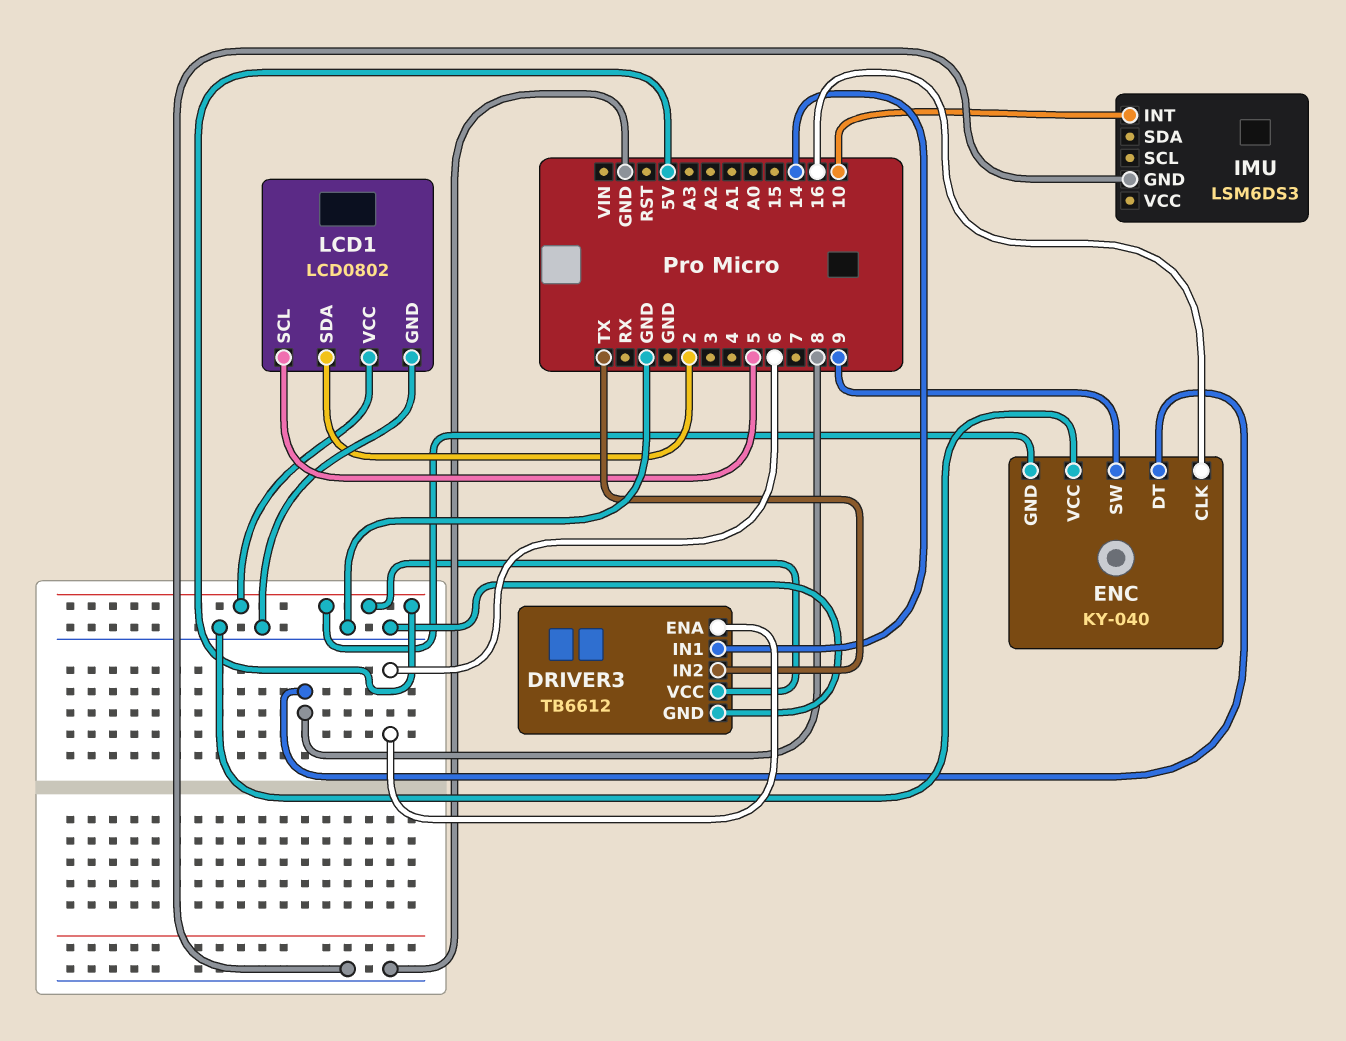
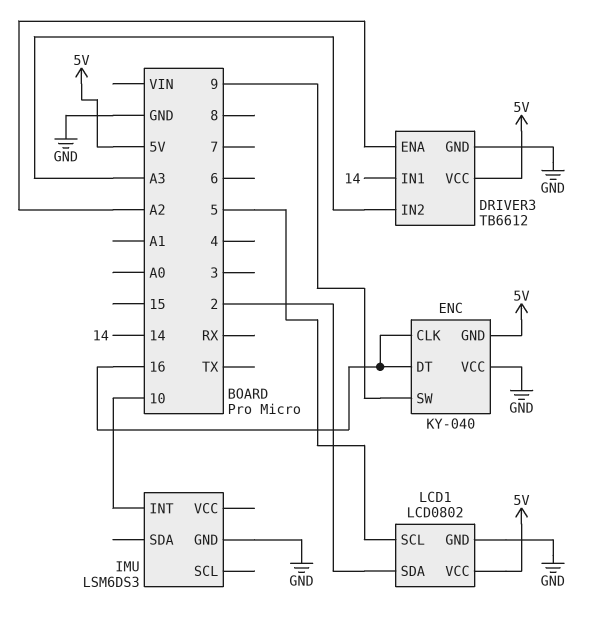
DRIVER3 pin ENA: 6 -> A2
DRIVER3 pin IN2: TX -> A3
ENC pin DT: 8 -> 16

